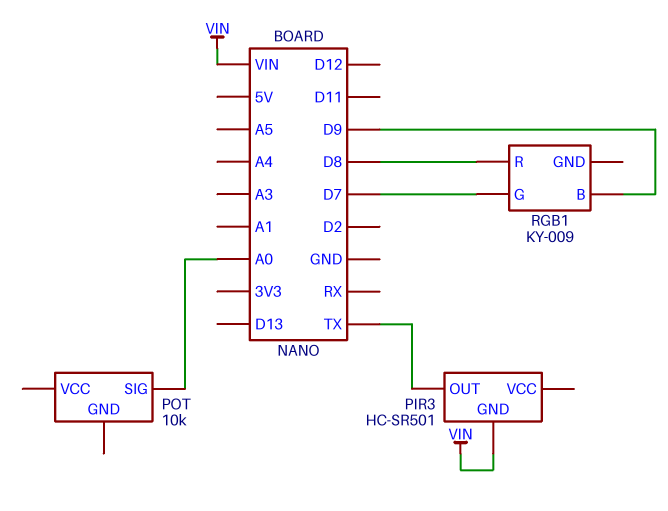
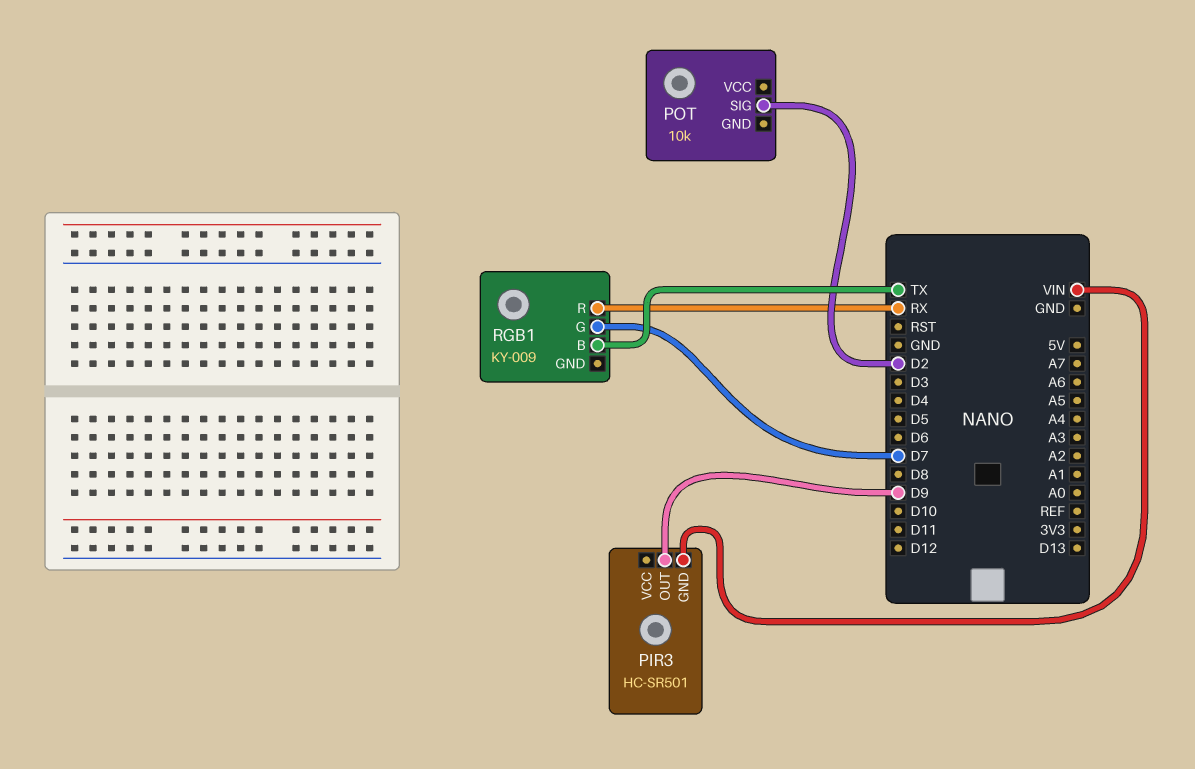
PIR3 pin OUT: TX -> D9
POT pin SIG: A0 -> D2
RGB1 pin B: D9 -> TX
RGB1 pin R: D8 -> RX

